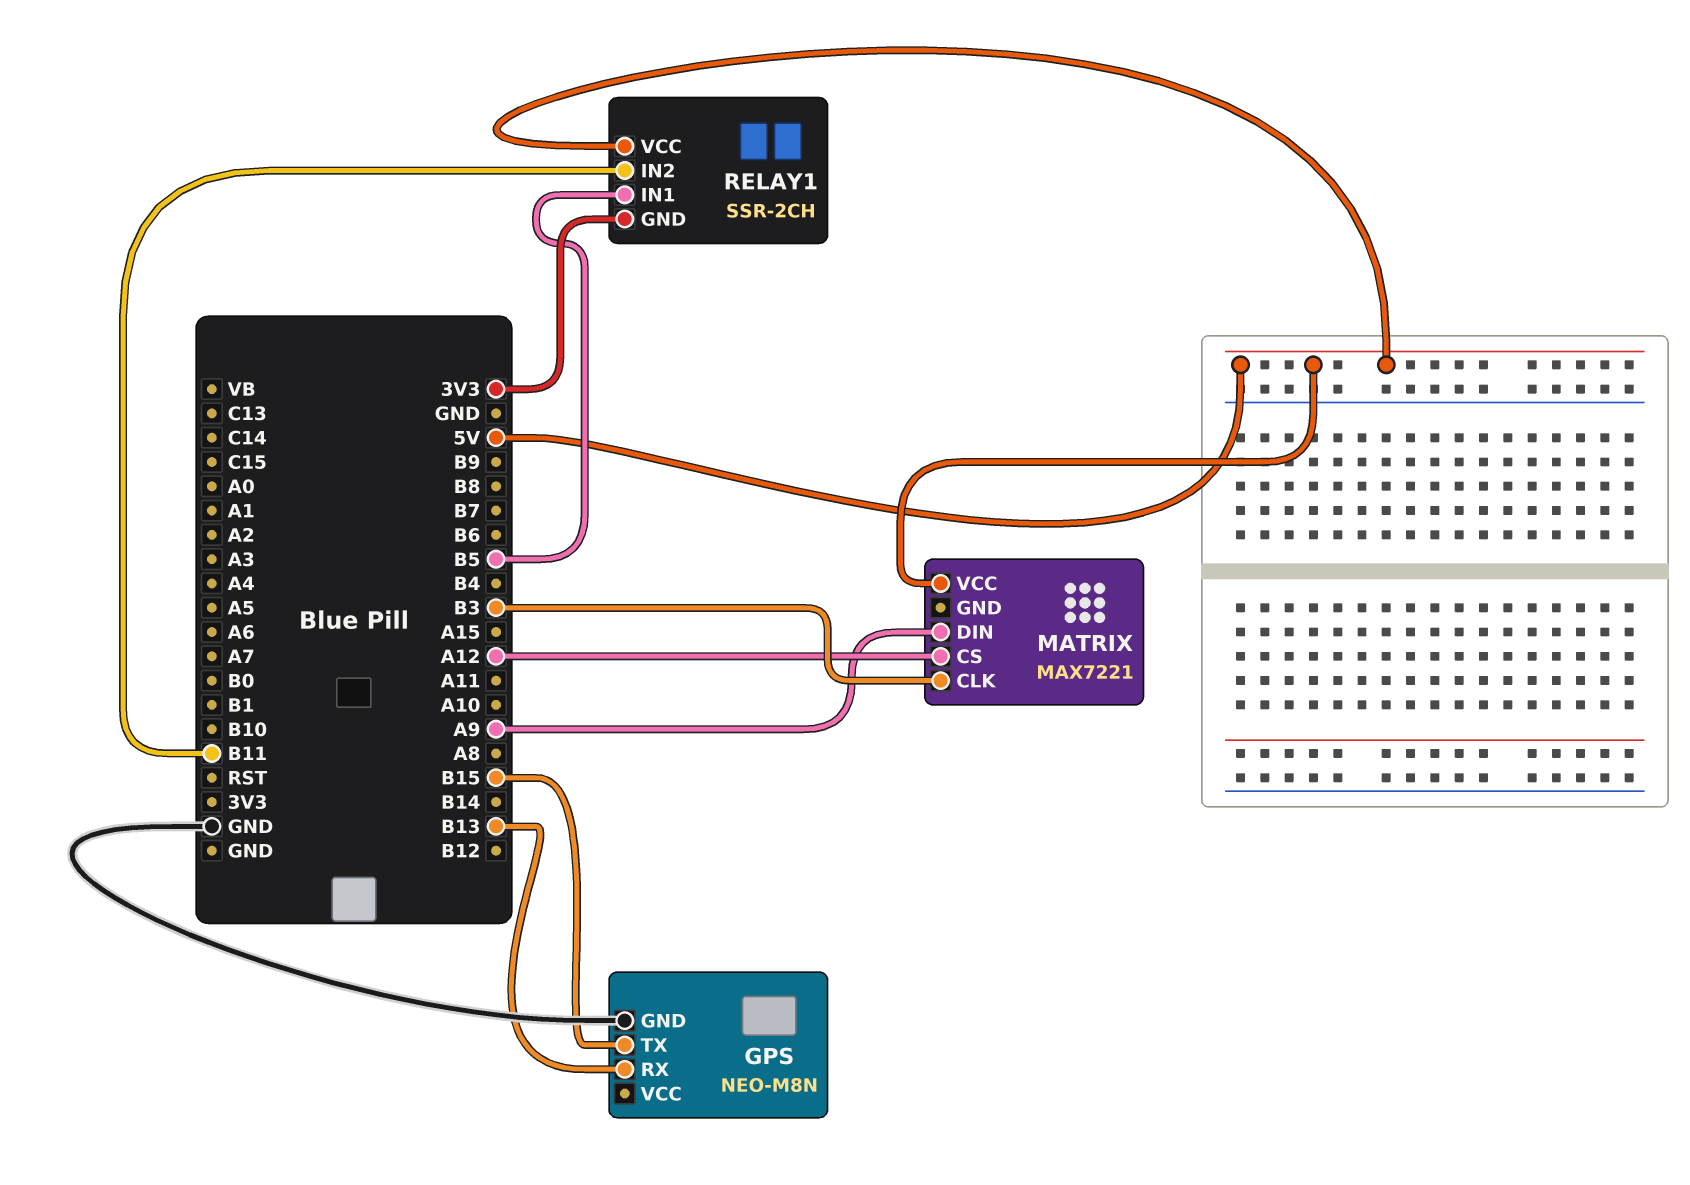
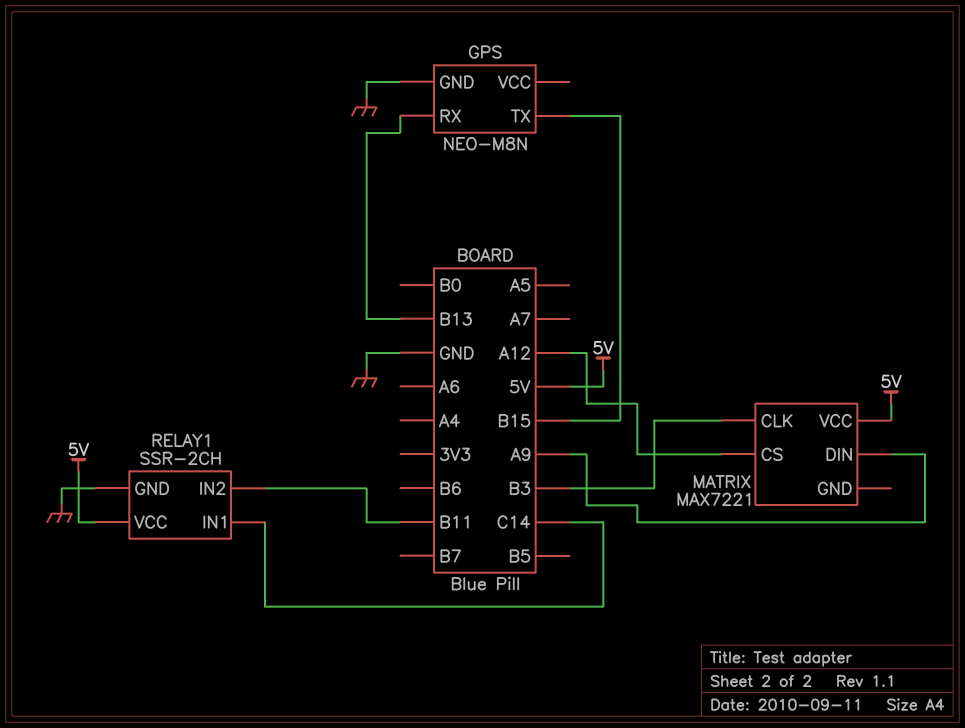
RELAY1 pin GND: 3V3 -> GND
RELAY1 pin IN1: B5 -> C14

